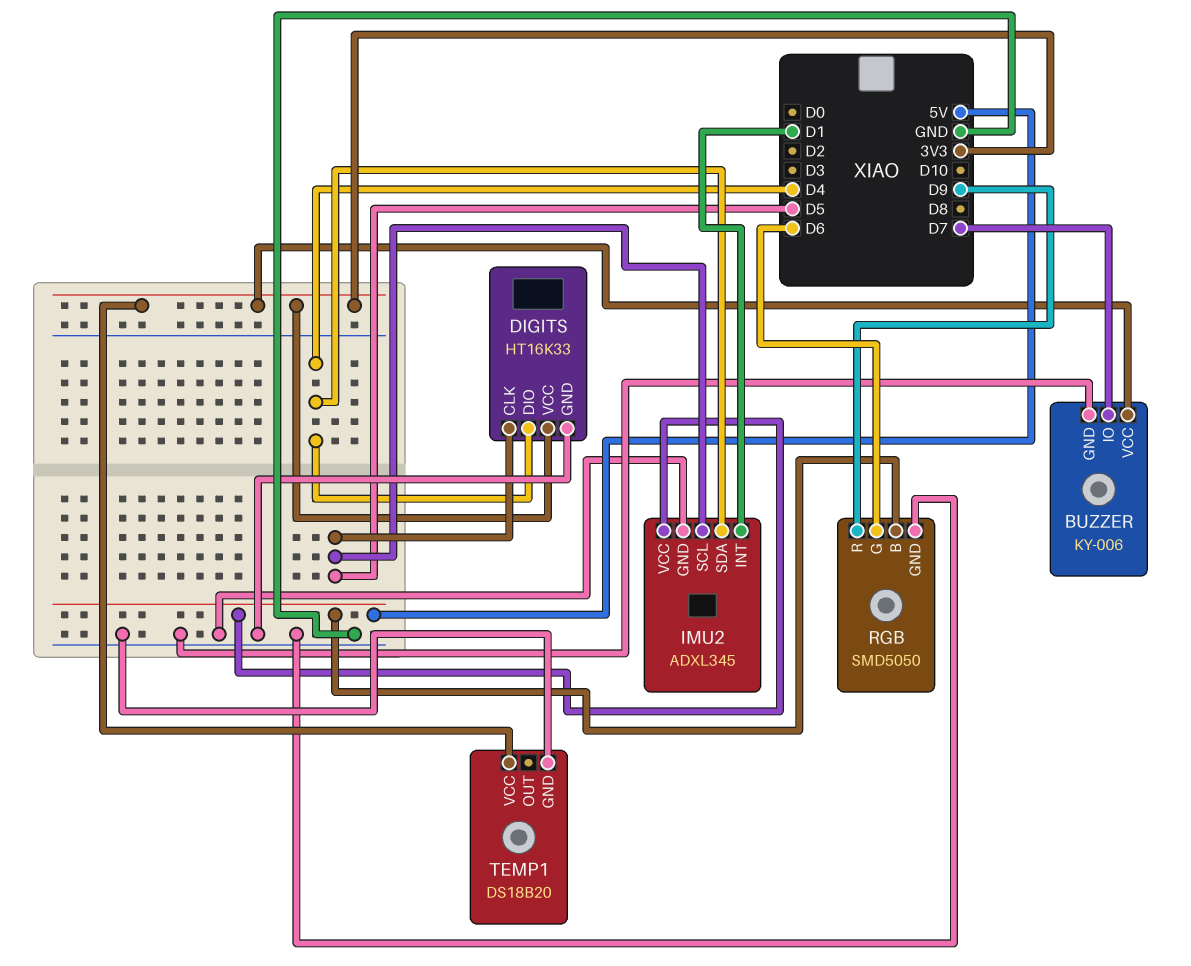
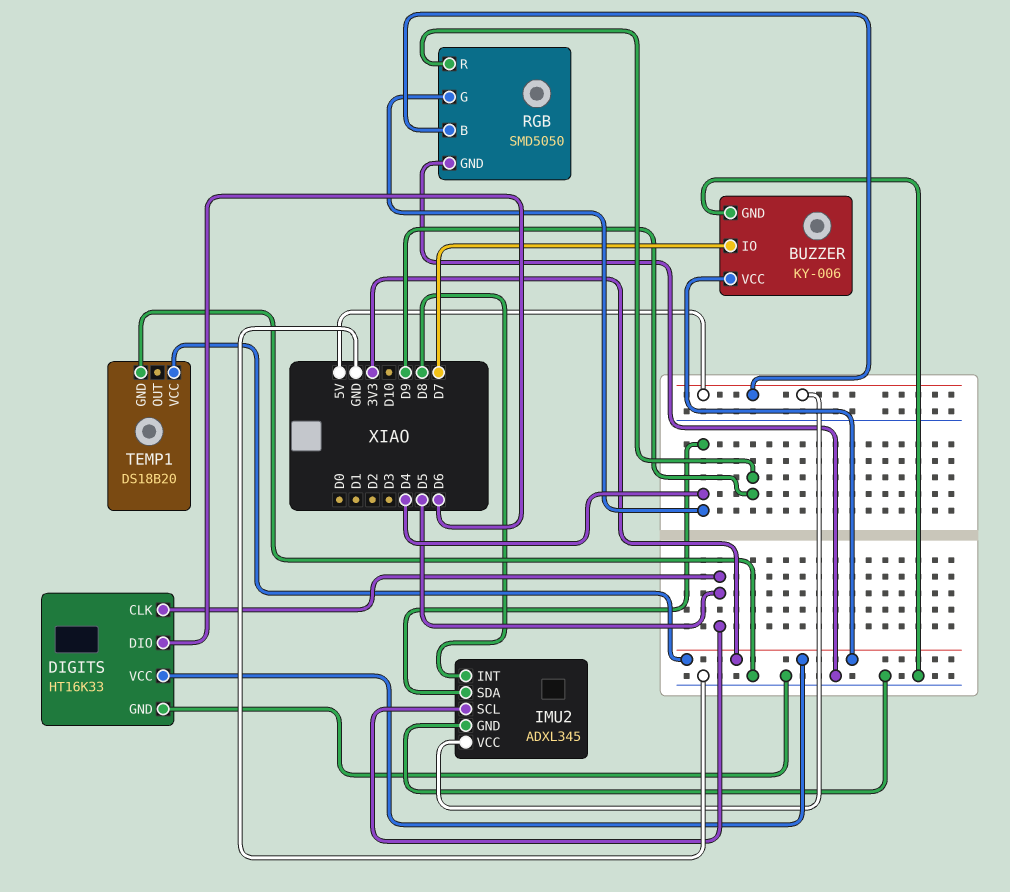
DIGITS pin DIO: D4 -> D6
IMU2 pin INT: D1 -> D8
RGB pin G: D6 -> D4

